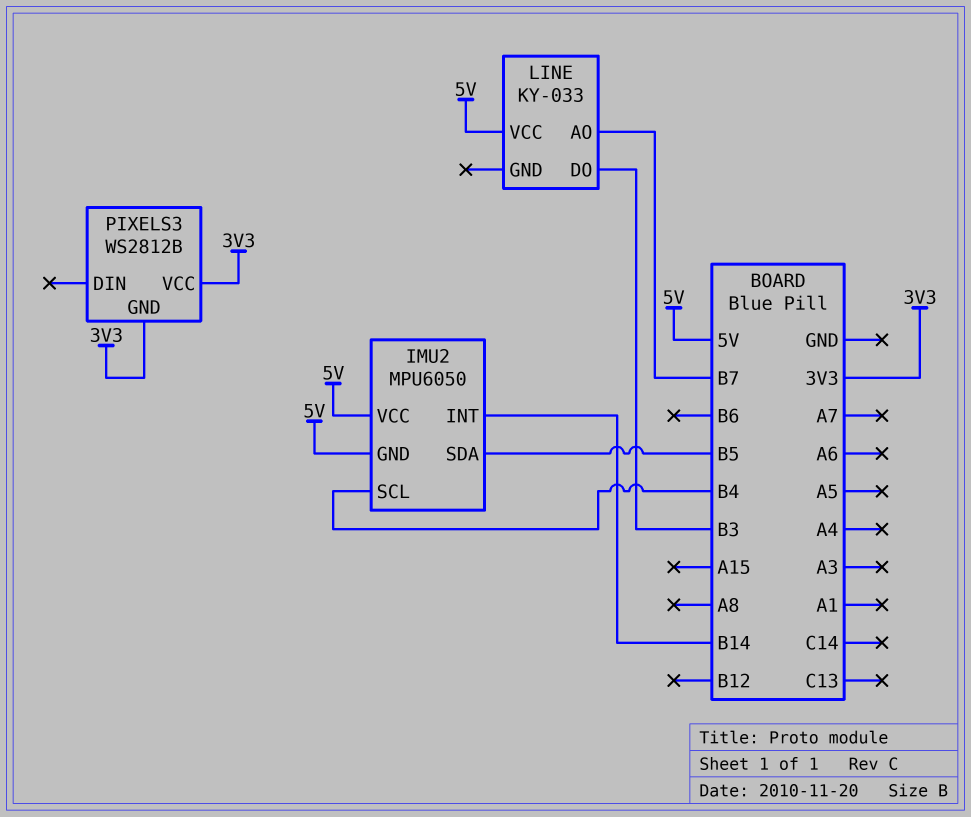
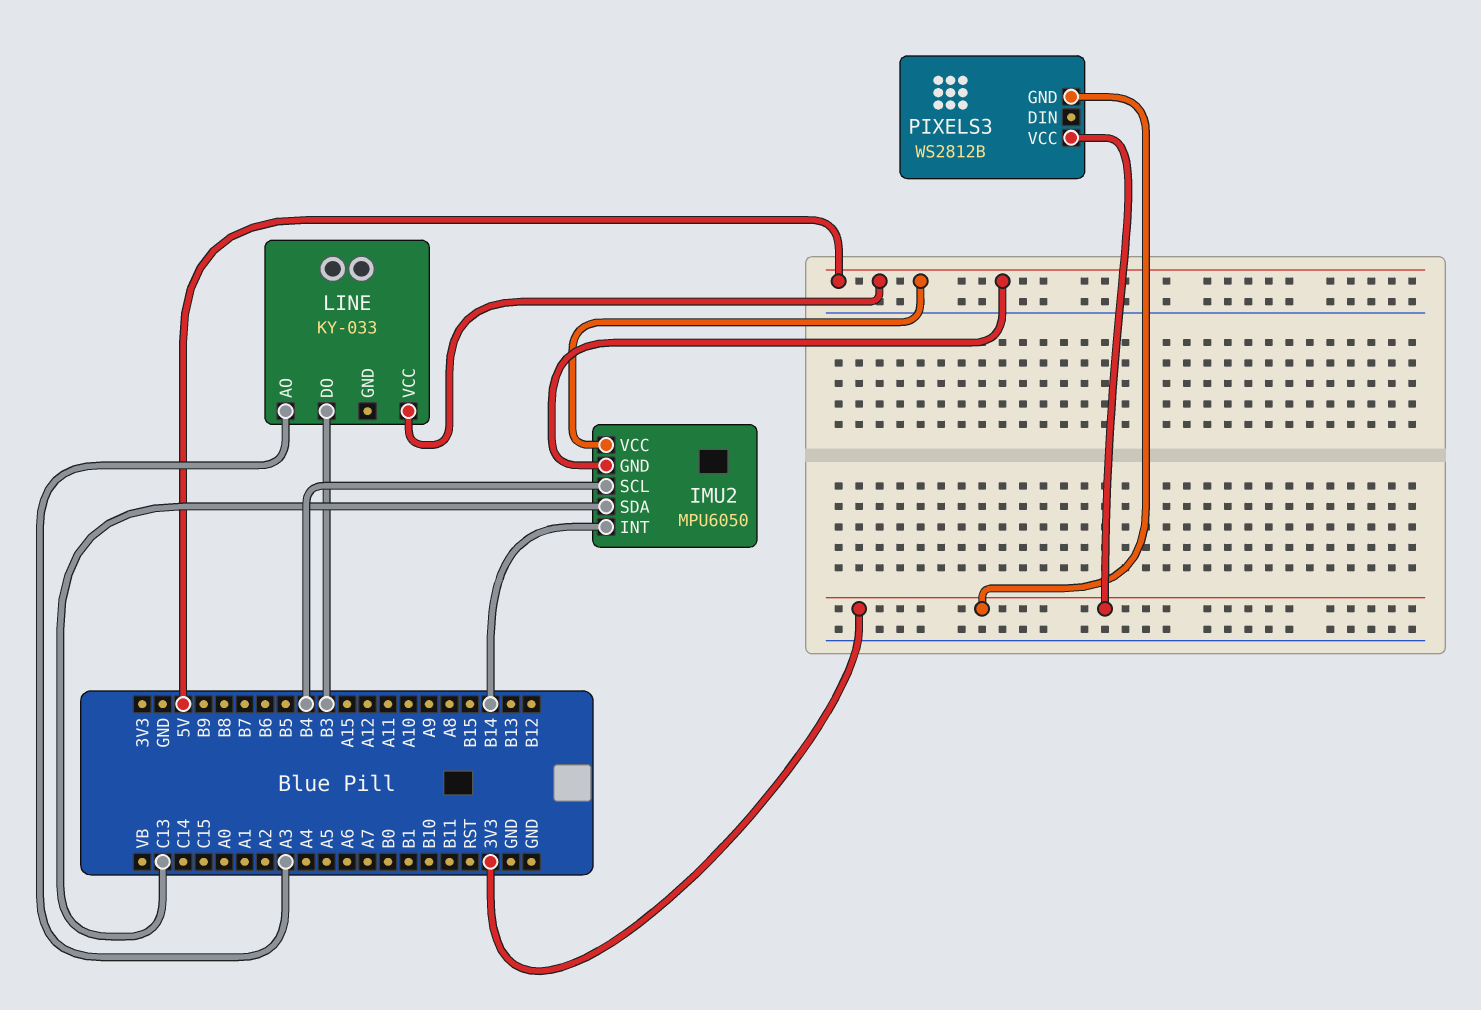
IMU2 pin SDA: B5 -> C13
LINE pin AO: B7 -> A3

